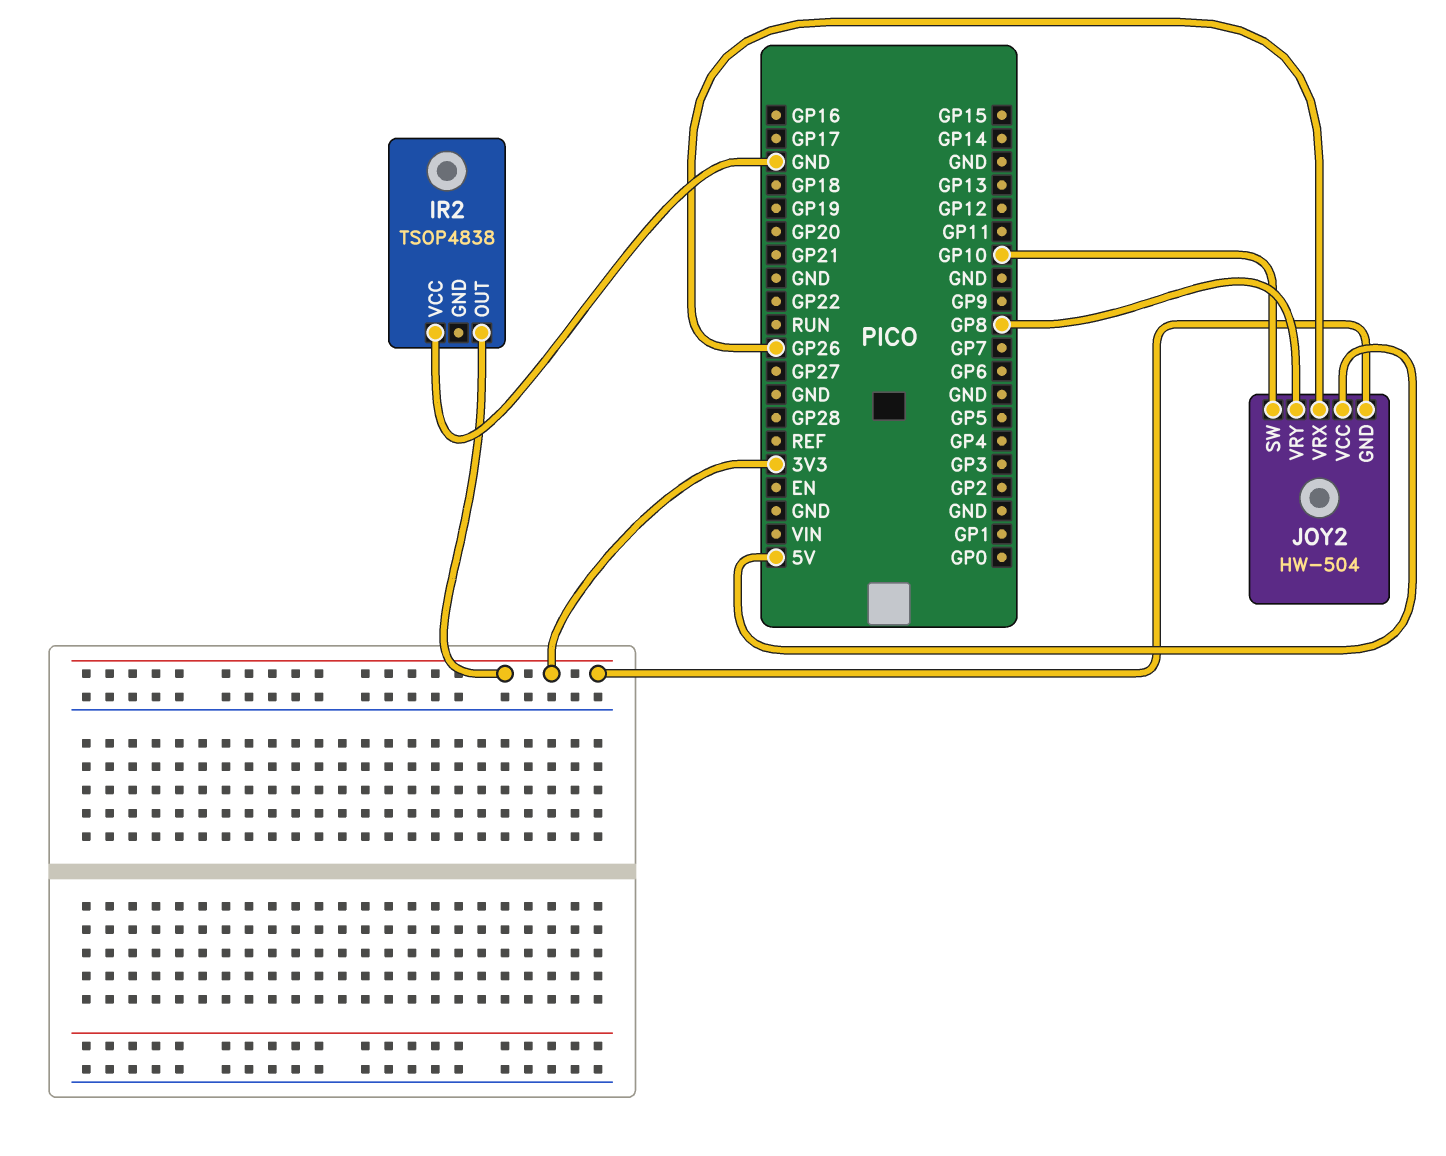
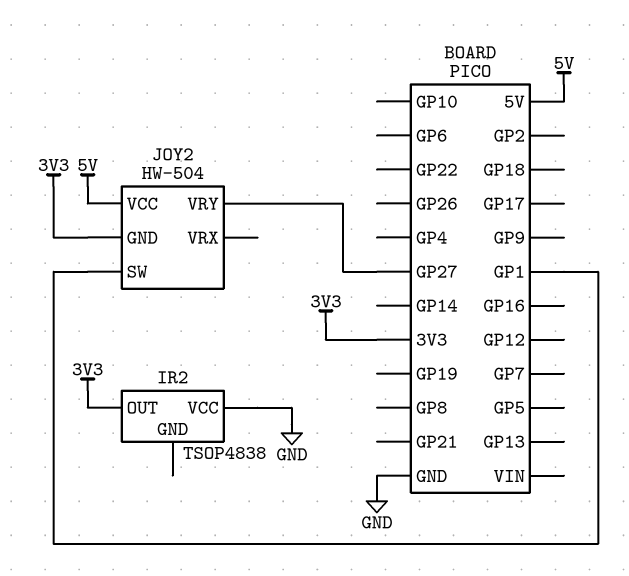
JOY2 pin SW: GP10 -> GP1
JOY2 pin VRX: GP26 -> none
JOY2 pin VRY: GP8 -> GP27

